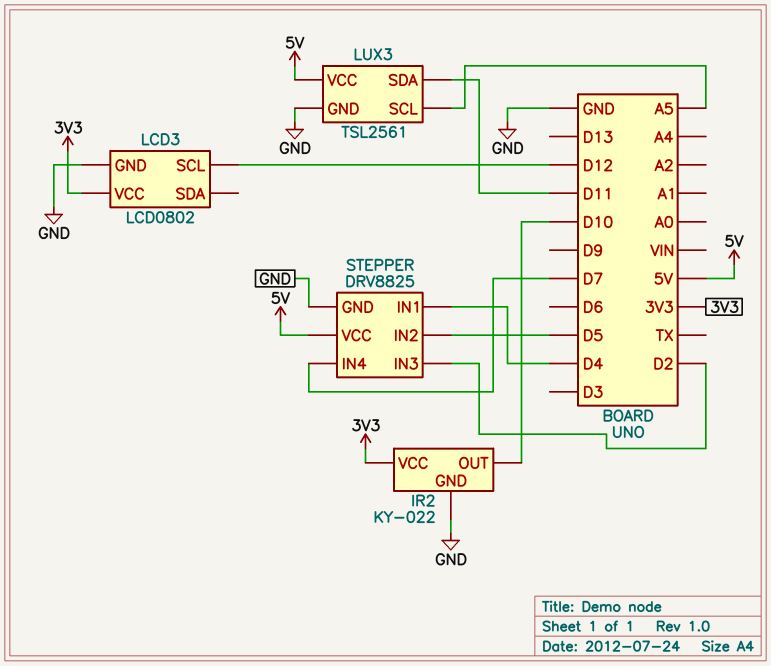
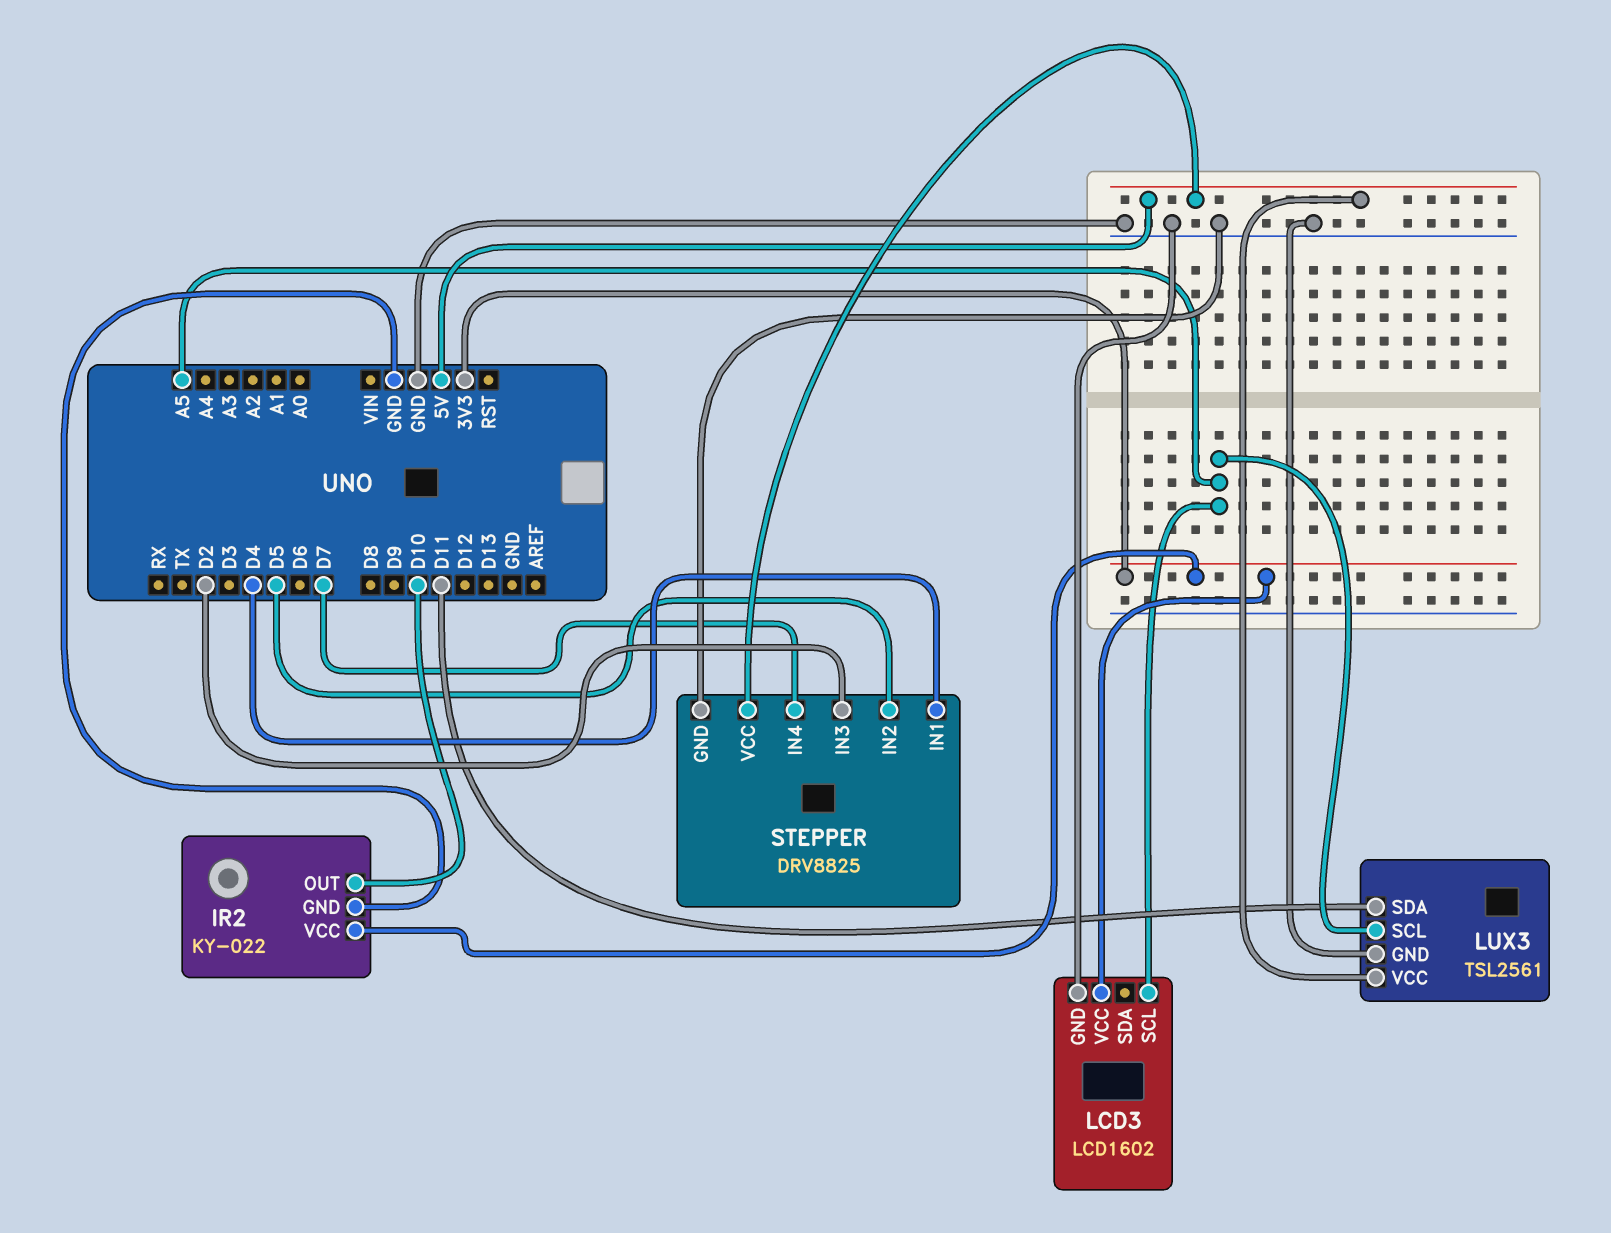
LCD3: LCD0802 -> LCD1602
LCD3 pin SCL: D12 -> A5

